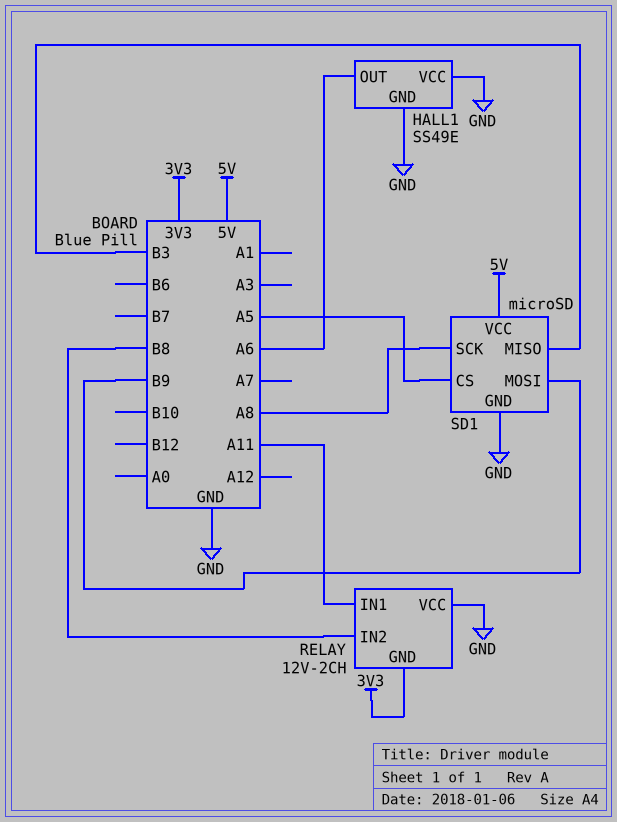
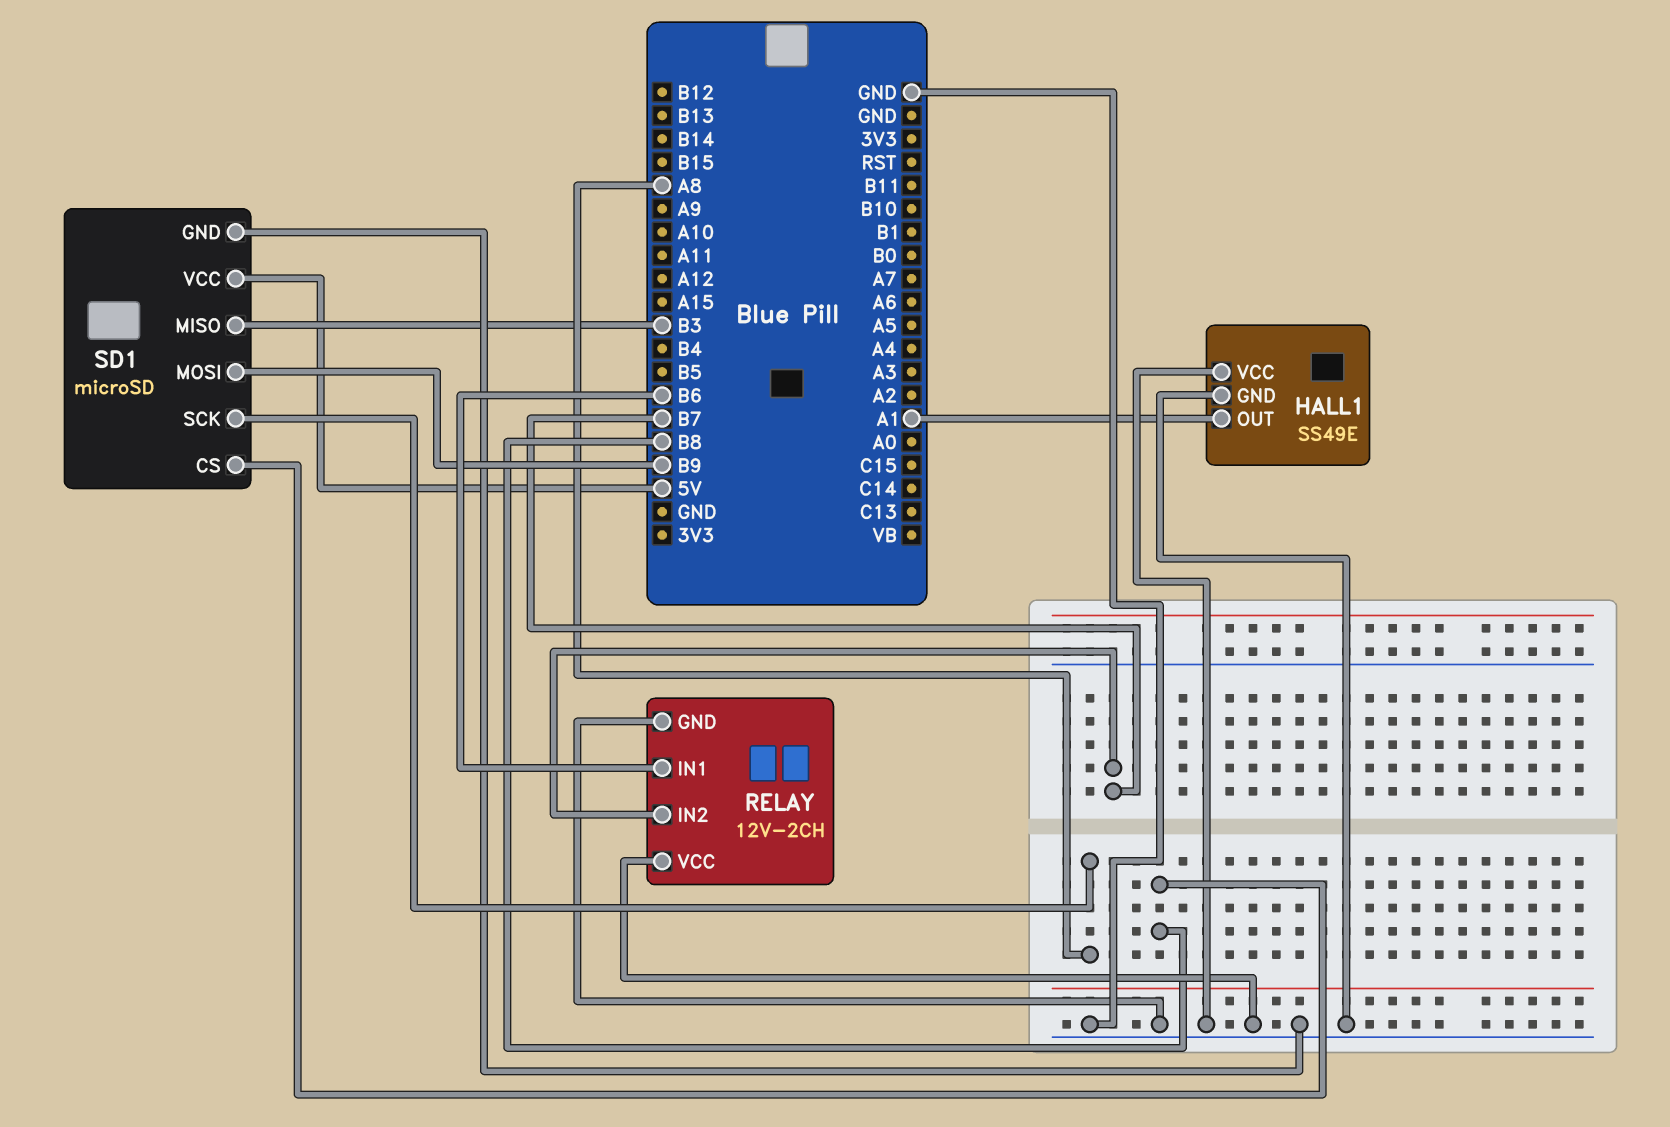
HALL1 pin OUT: A6 -> A1
RELAY pin GND: 3V3 -> GND
RELAY pin IN1: A11 -> B6
RELAY pin IN2: B8 -> B7
SD1 pin CS: A5 -> B8

